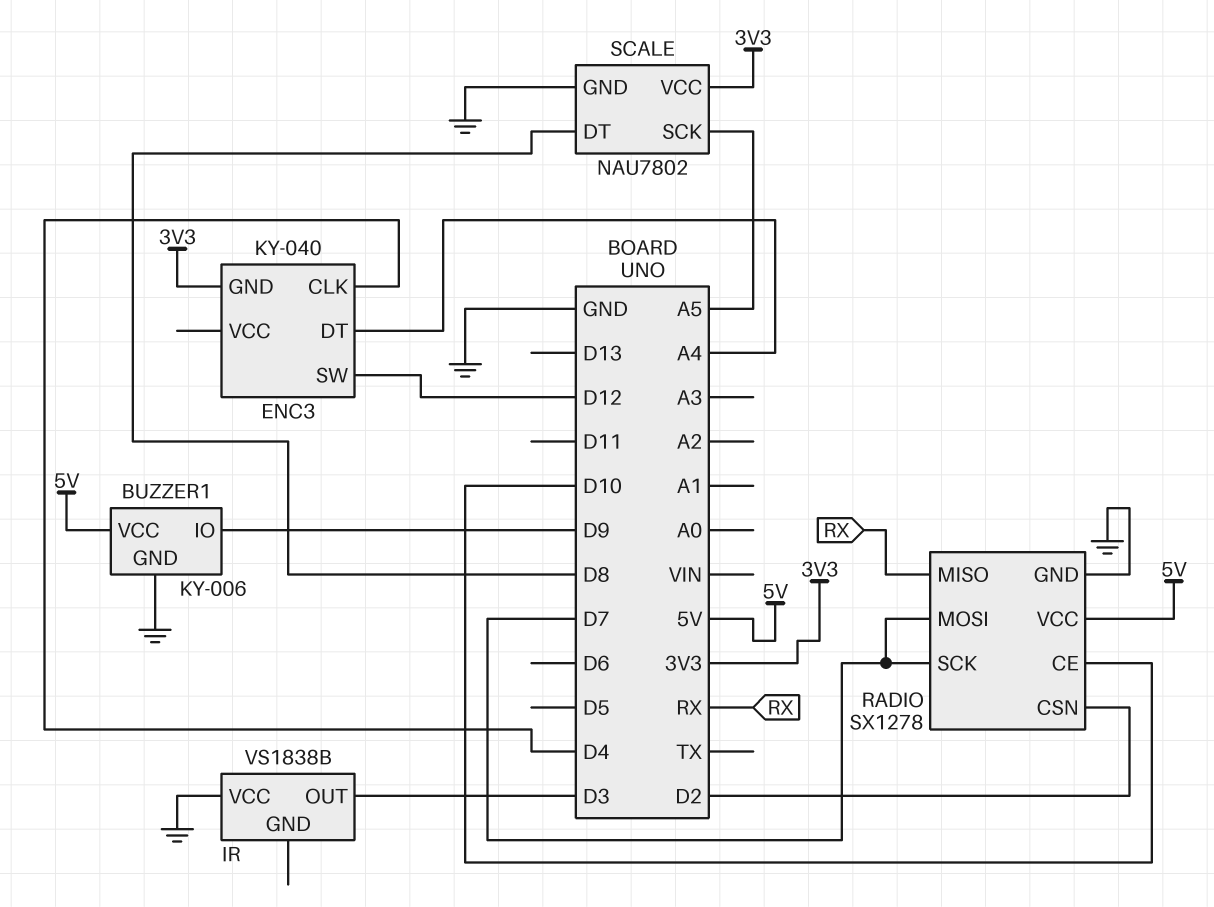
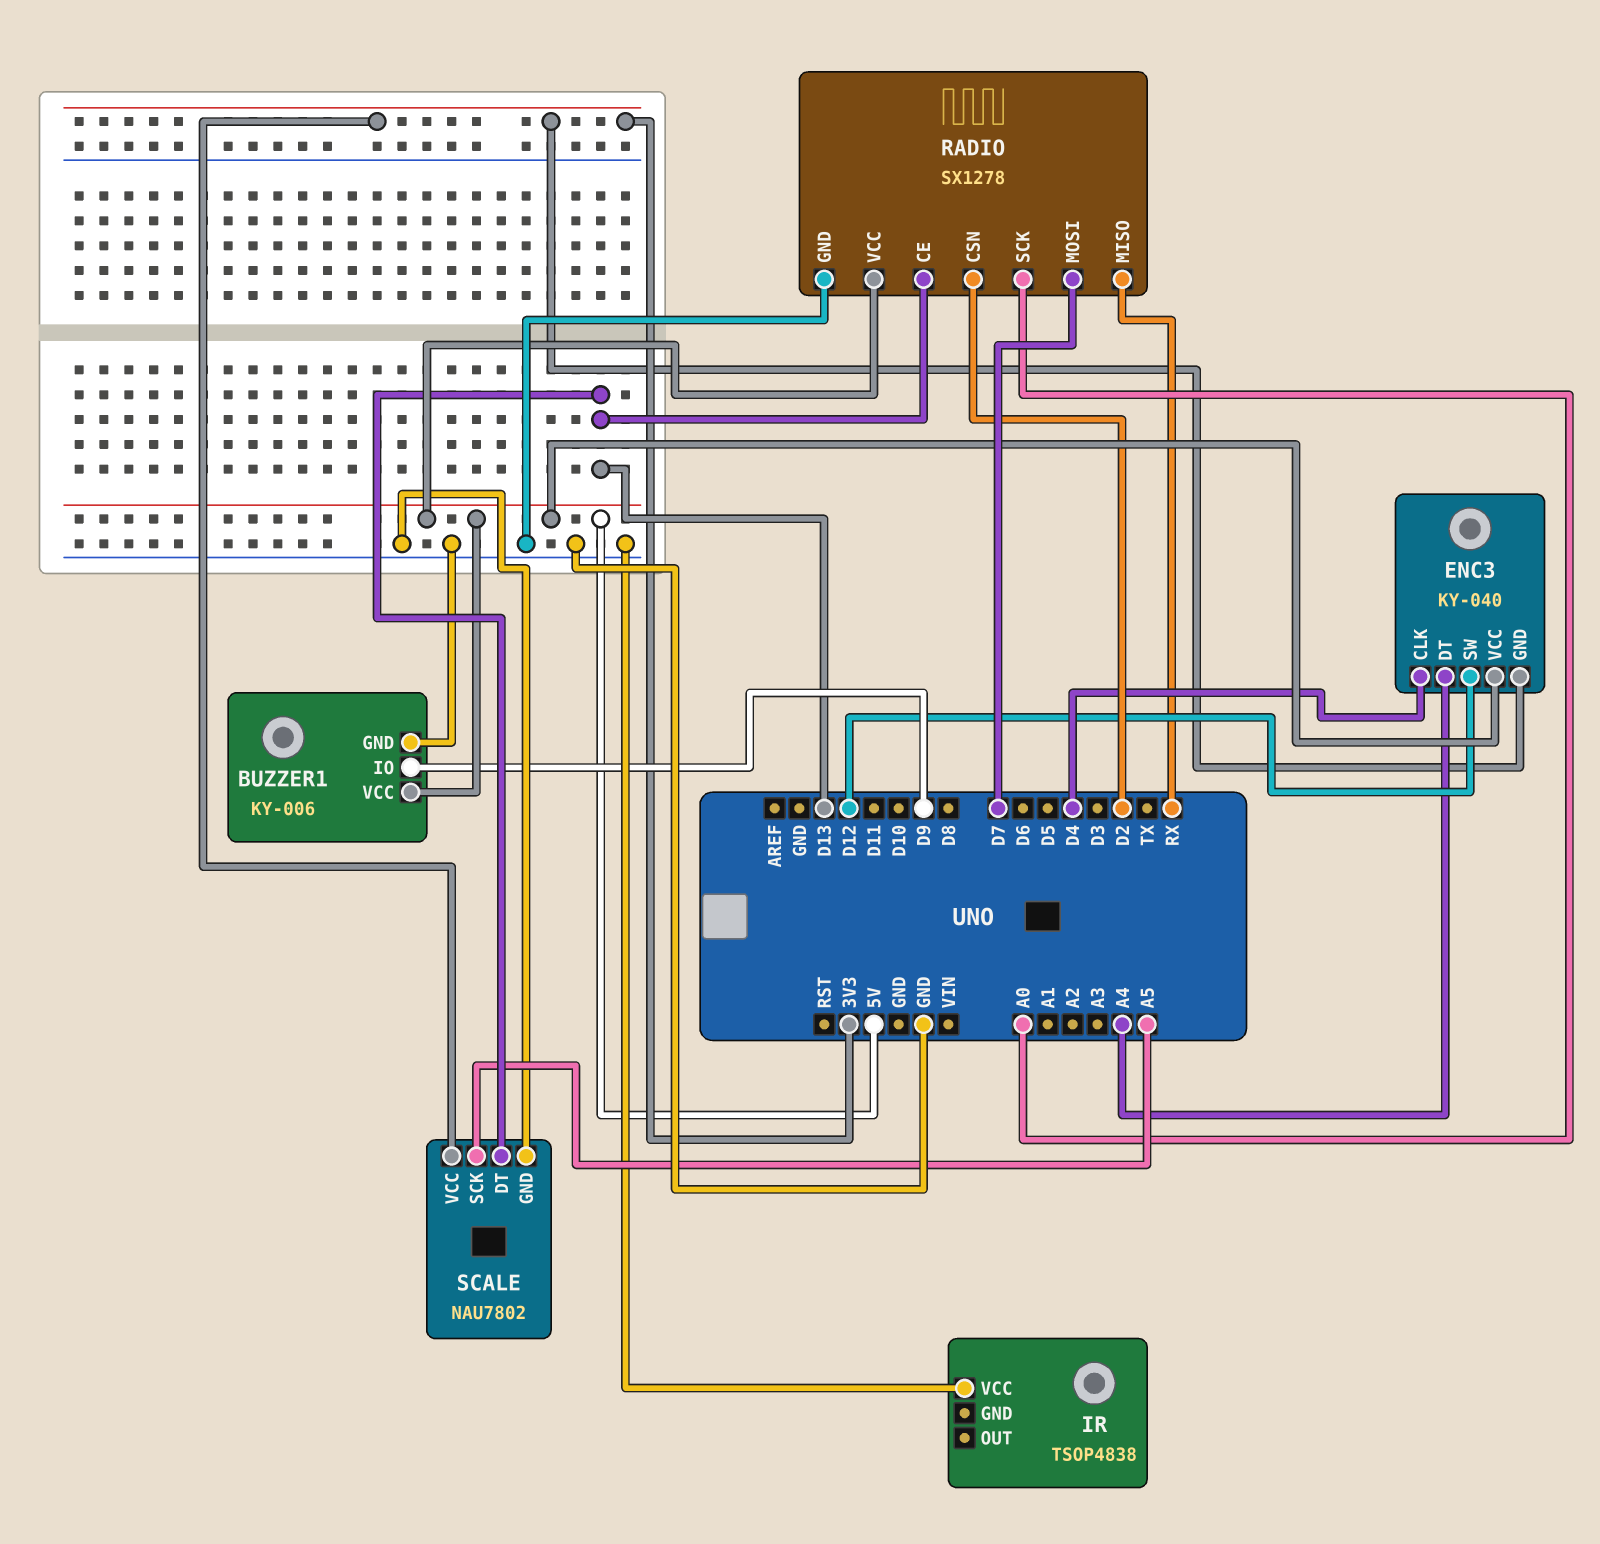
ENC3 pin VCC: none -> 5V
IR: VS1838B -> TSOP4838
IR pin OUT: D3 -> none
RADIO pin CE: D10 -> D13
RADIO pin SCK: D7 -> A0
SCALE pin DT: D8 -> D13

